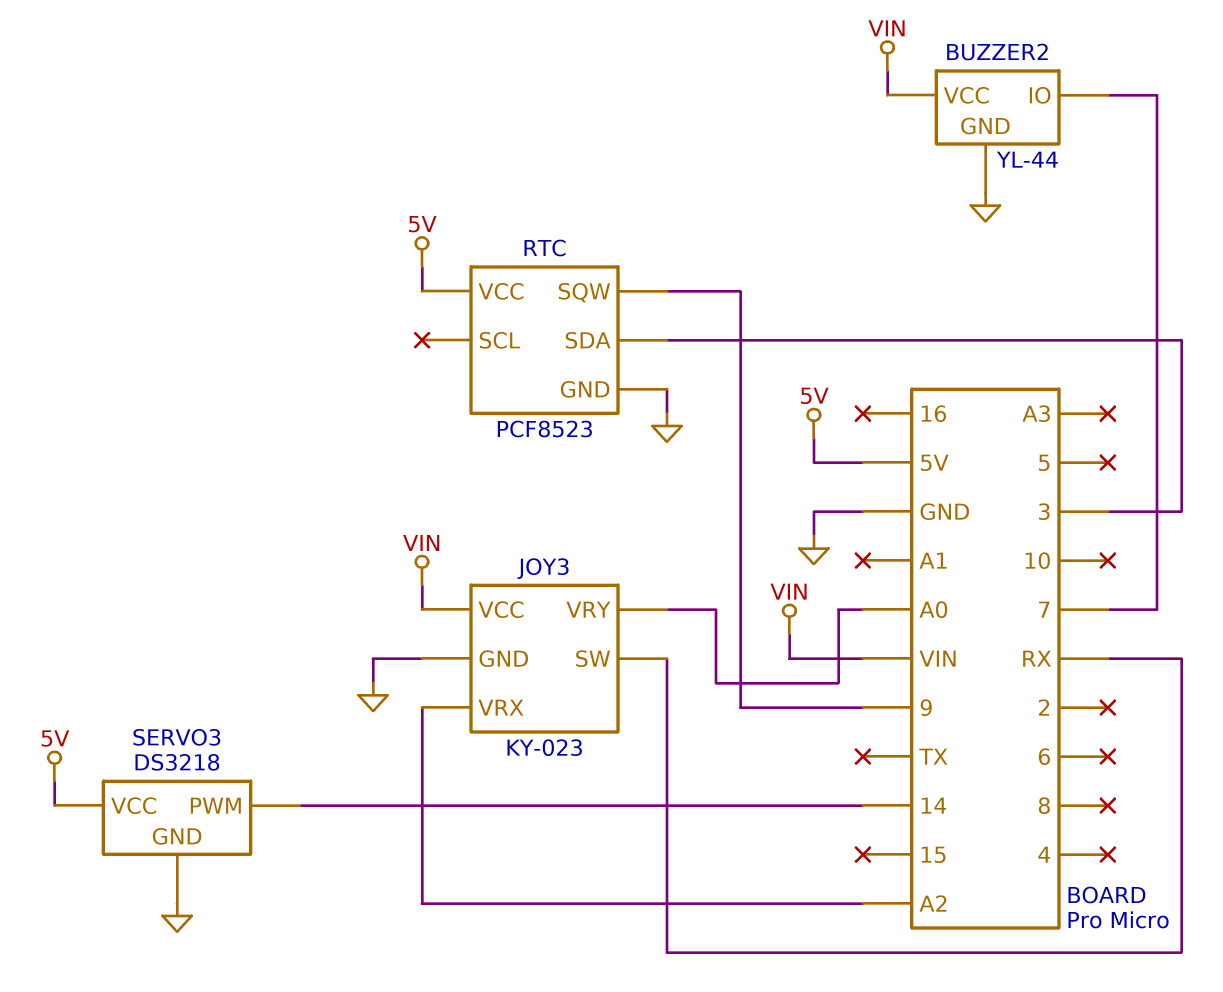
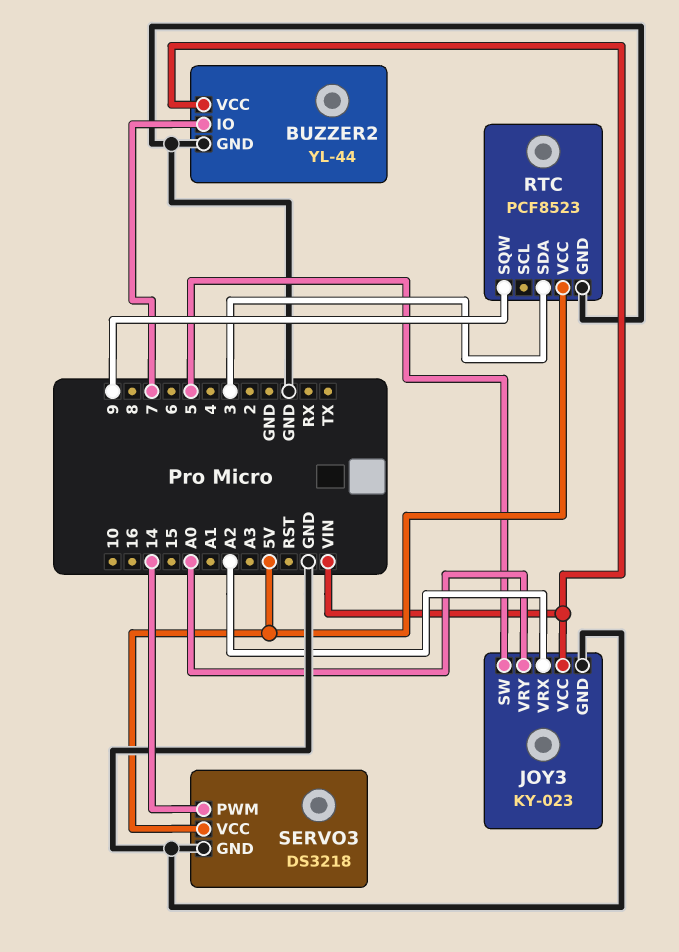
JOY3 pin SW: RX -> 5

